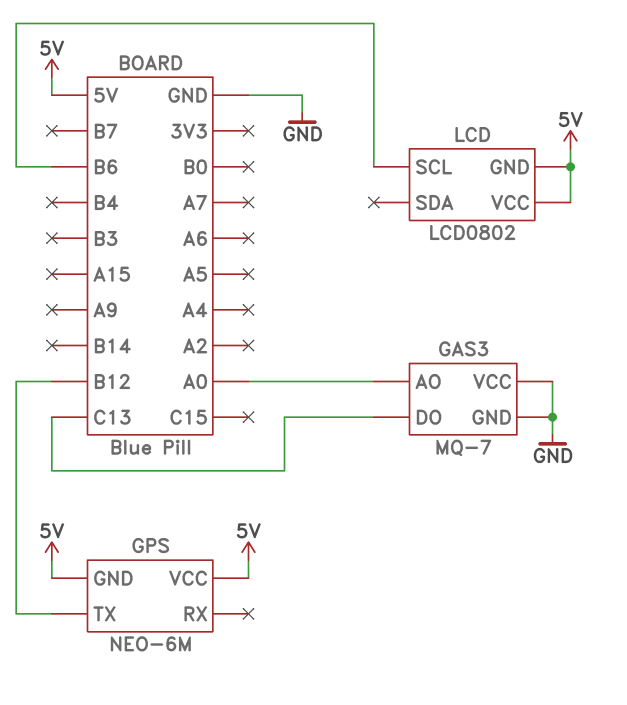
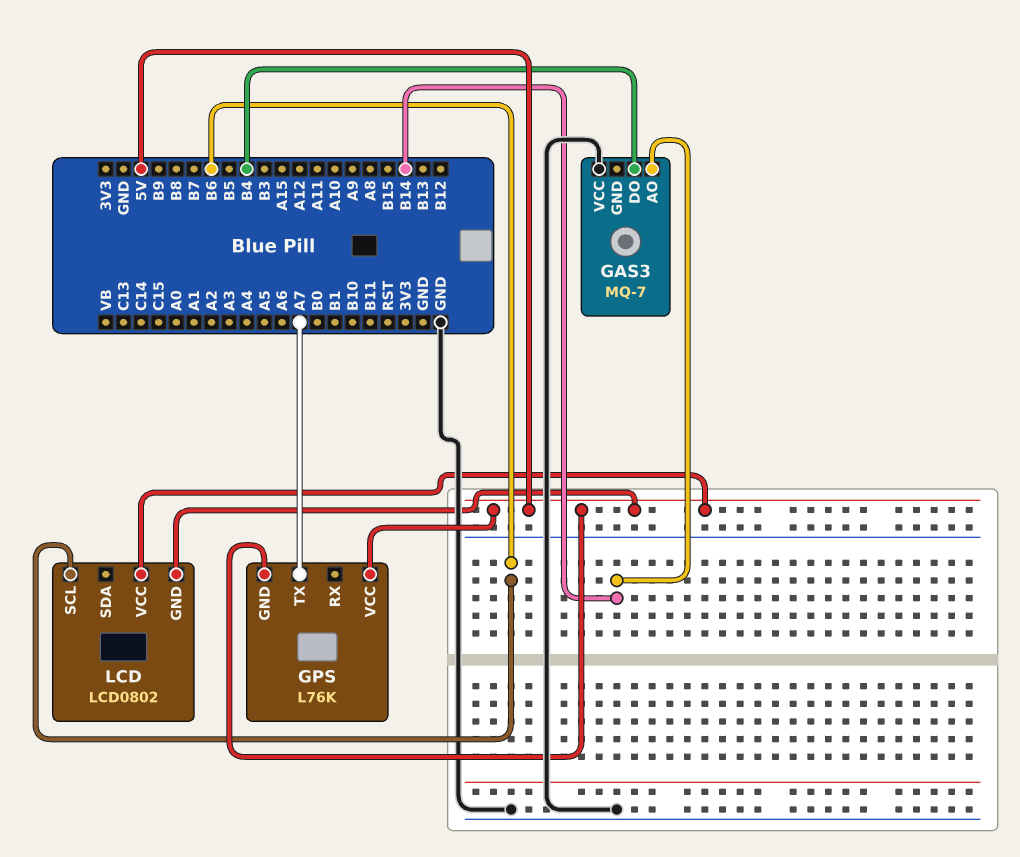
GAS3 pin AO: A0 -> B14
GAS3 pin DO: C13 -> B4
GAS3 pin GND: GND -> none
GPS: NEO-6M -> L76K
GPS pin TX: B12 -> A7

